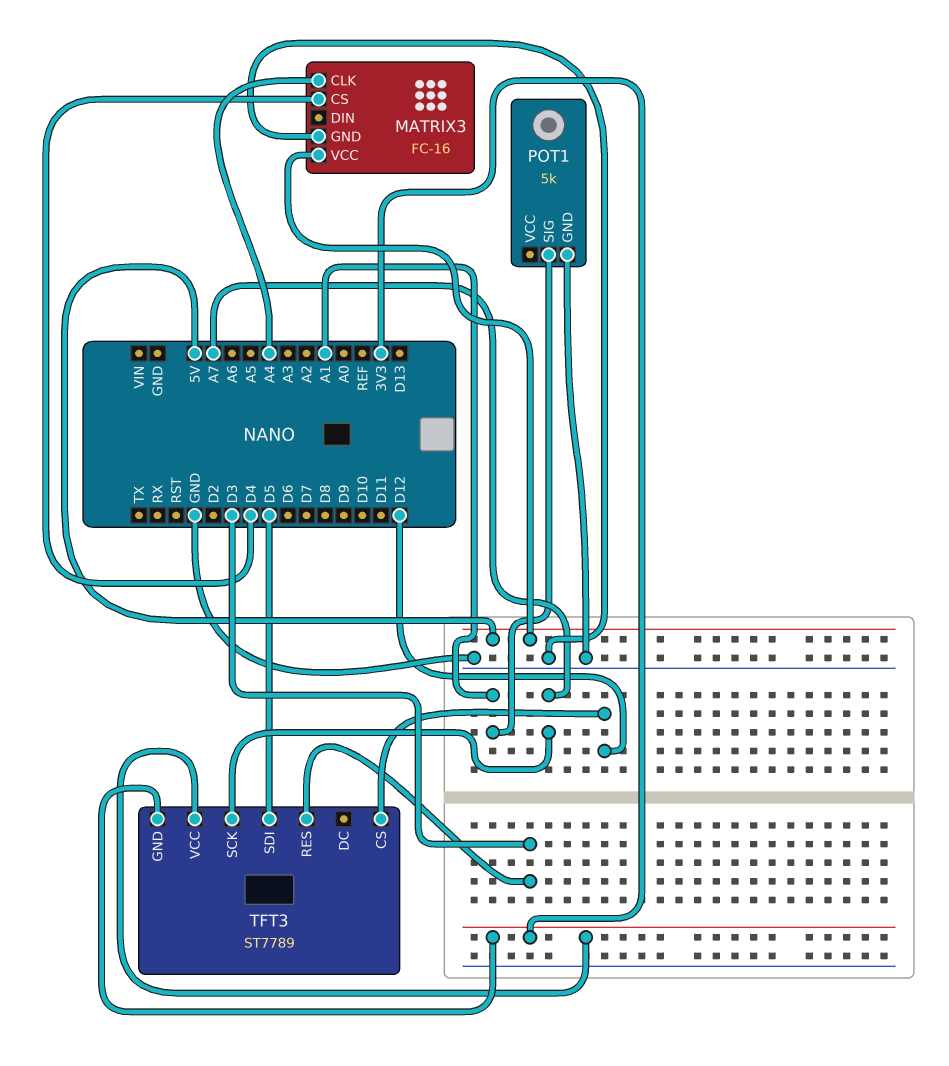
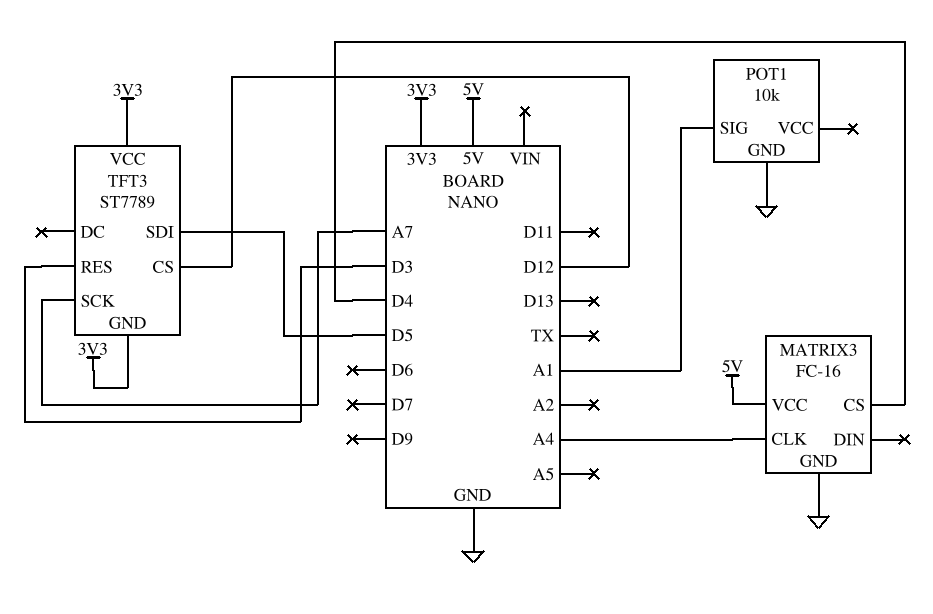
POT1: 5k -> 10k

